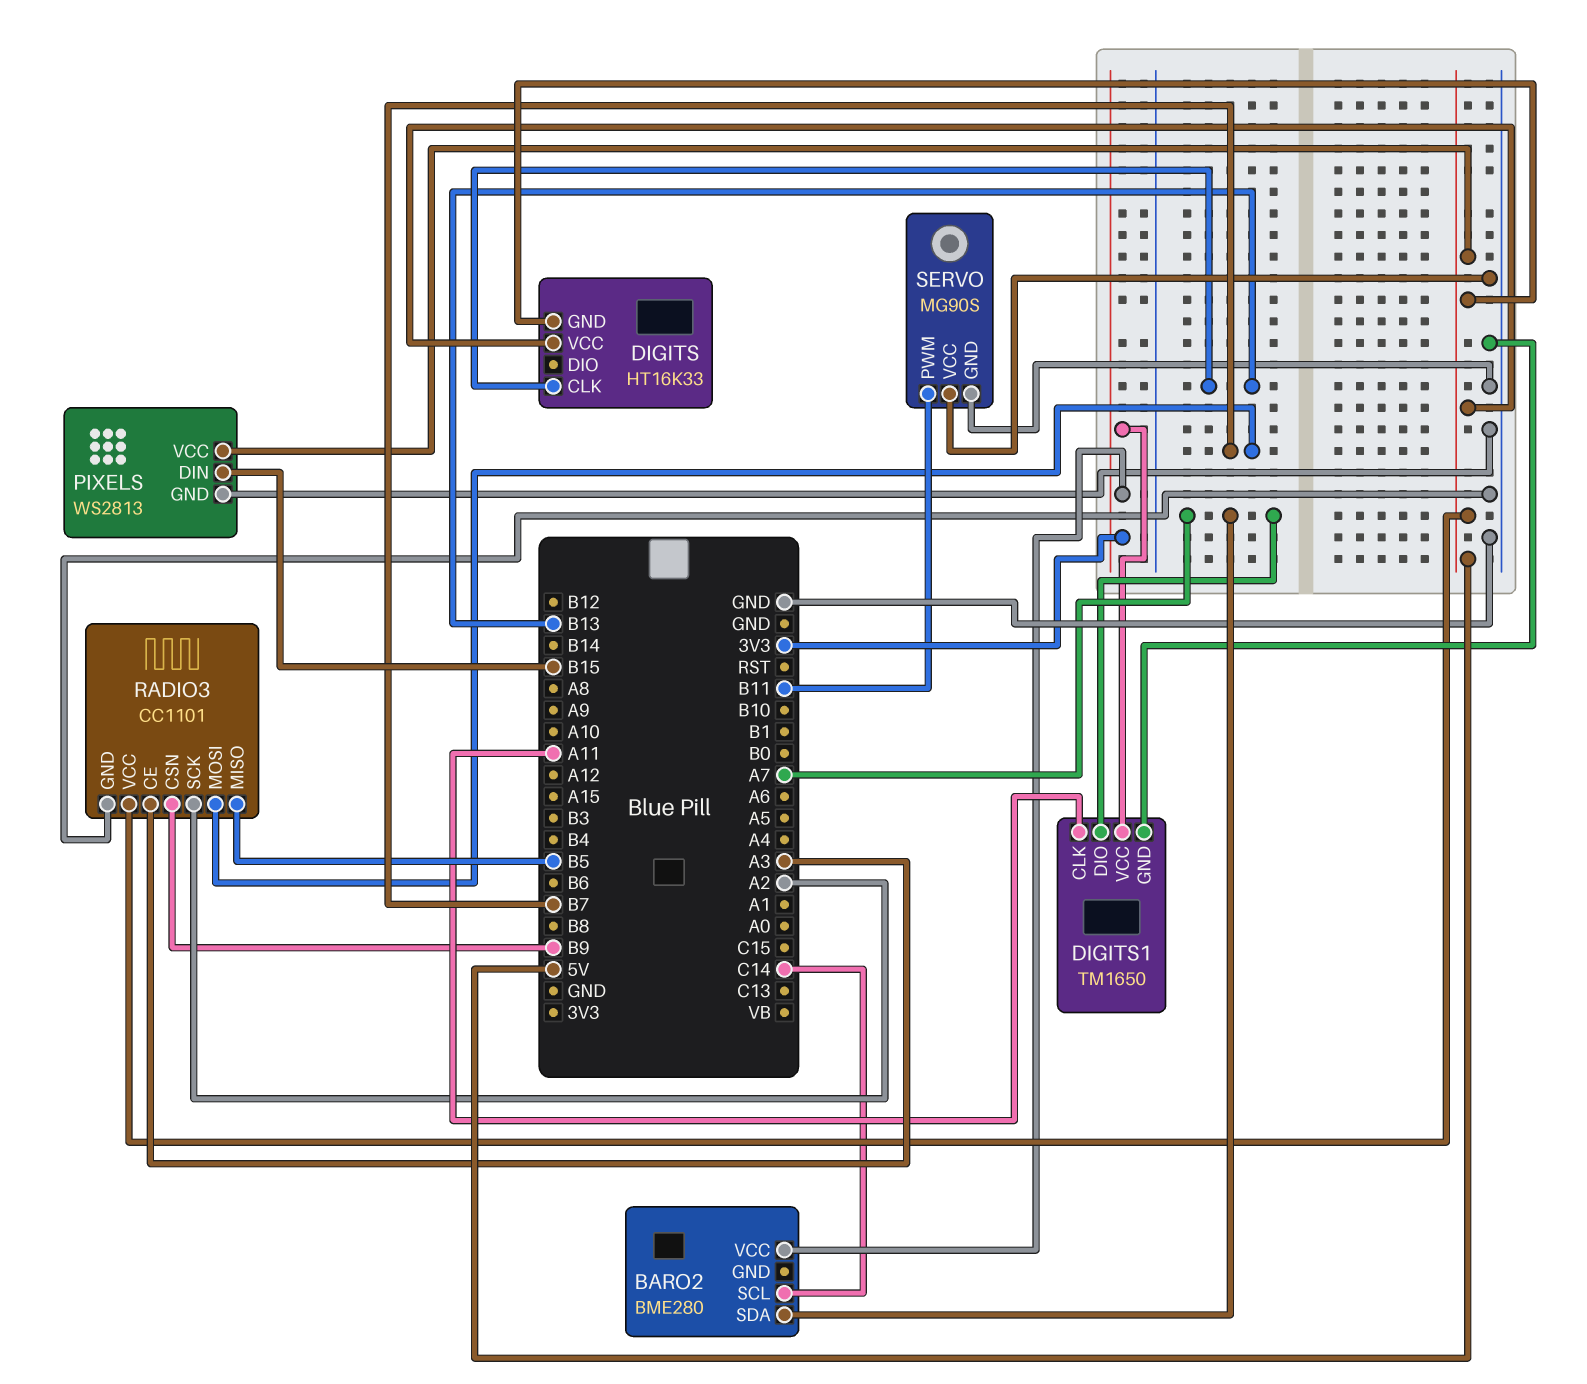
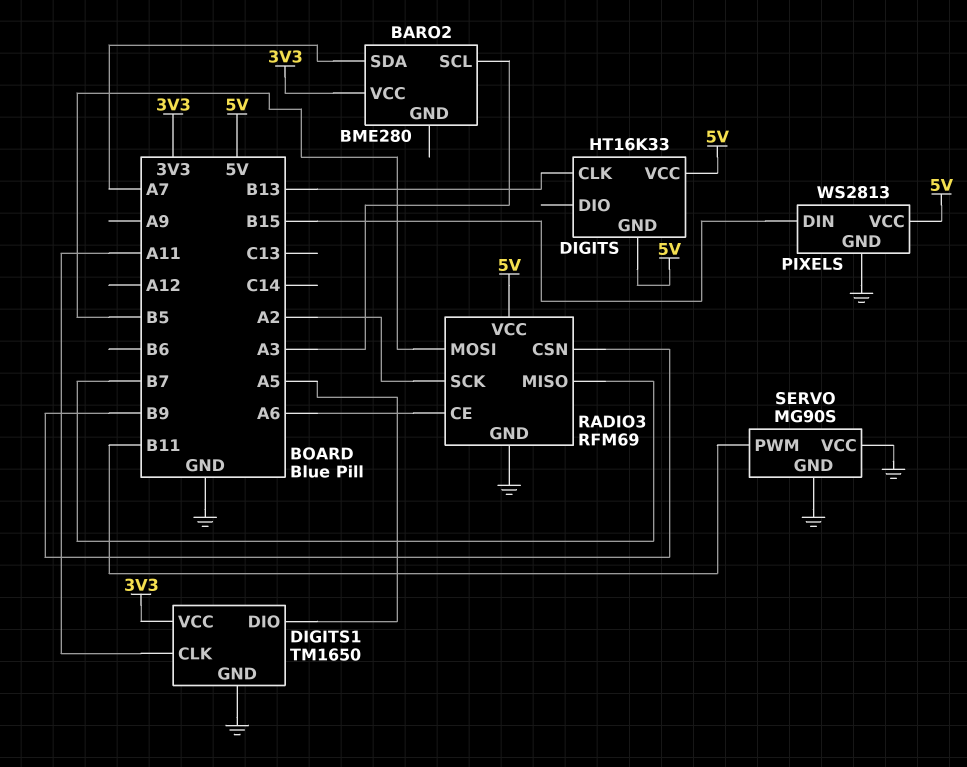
BARO2 pin SCL: C14 -> A3
DIGITS1 pin DIO: A7 -> A5
RADIO3: CC1101 -> RFM69
RADIO3 pin CE: A3 -> A6
RADIO3 pin MISO: B5 -> B7
RADIO3 pin MOSI: B7 -> B5

